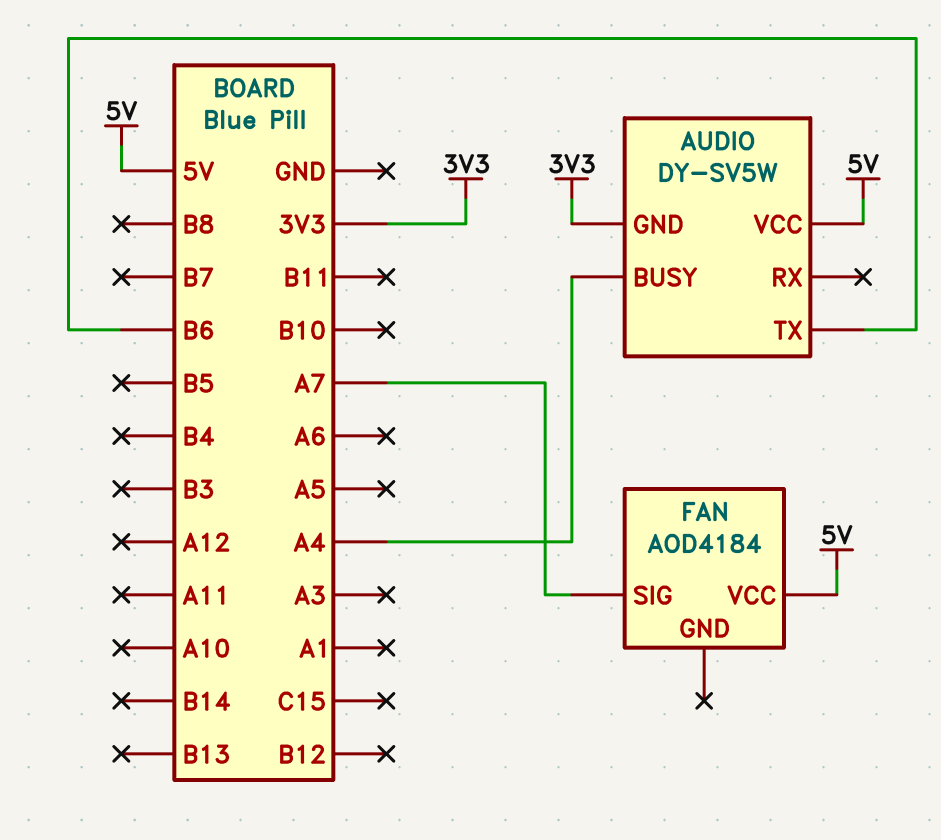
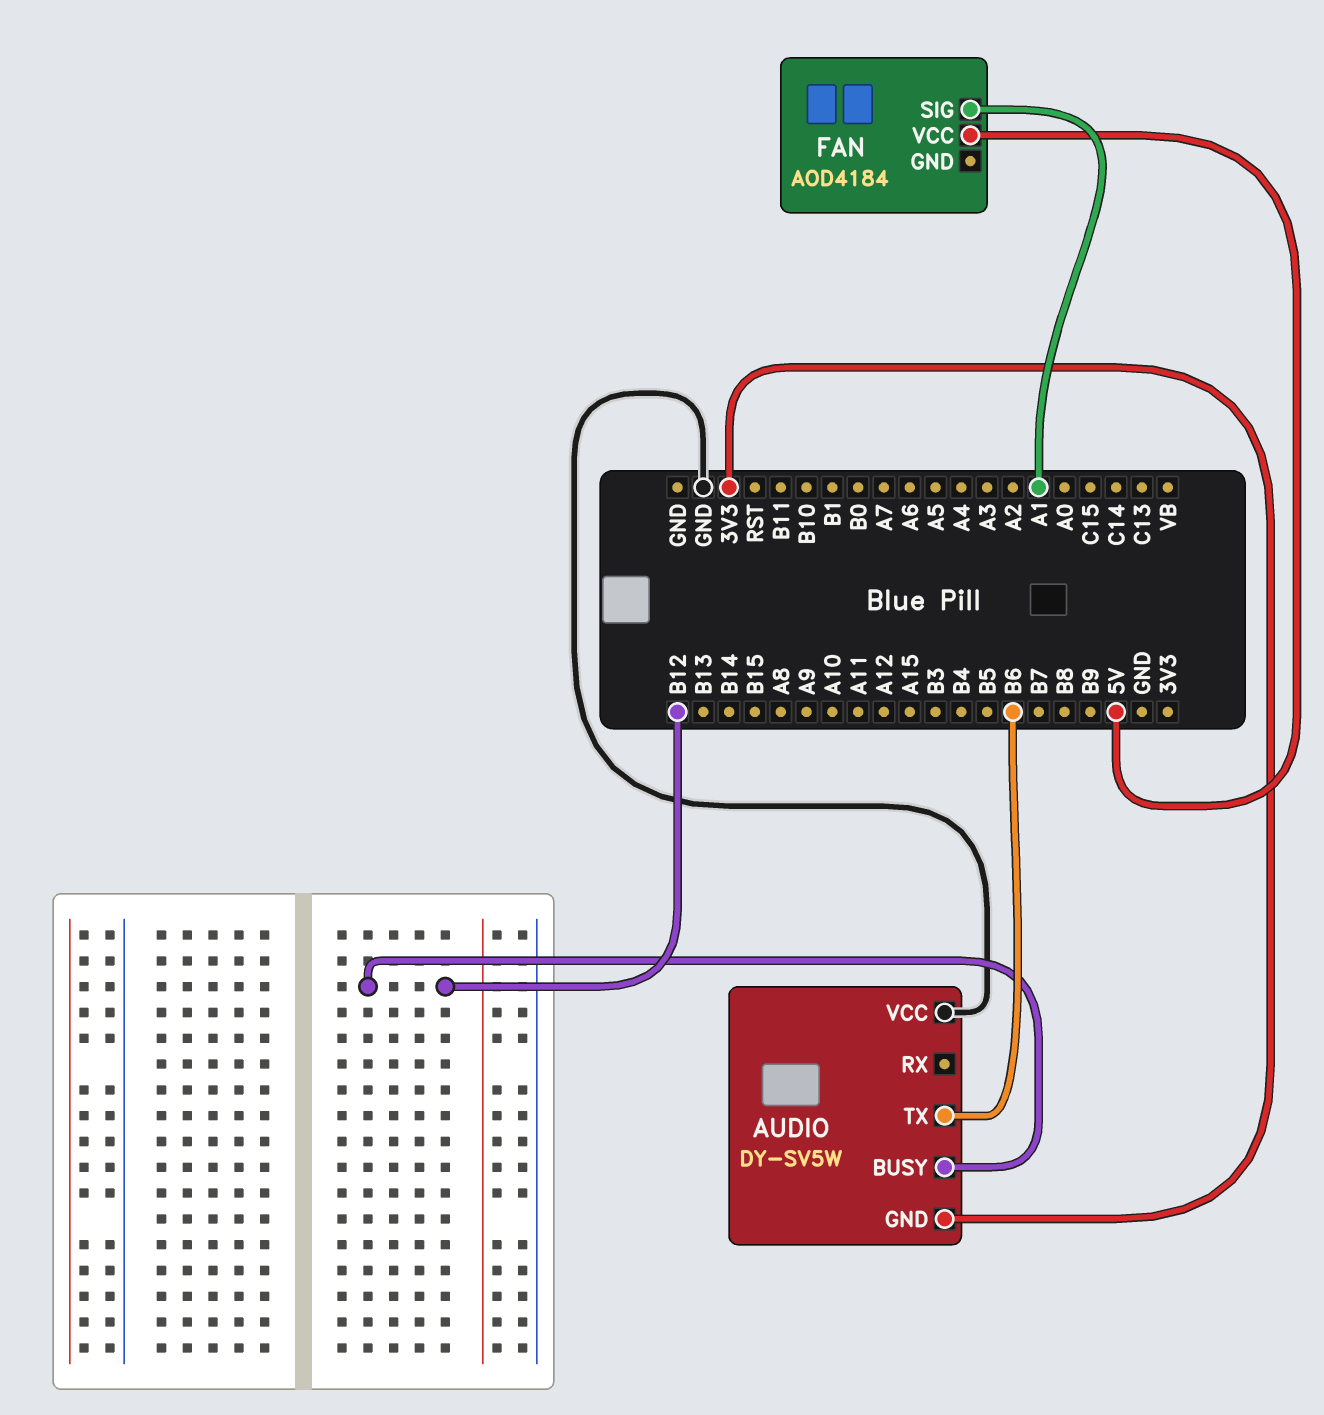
AUDIO pin BUSY: A4 -> B12
AUDIO pin VCC: 5V -> GND
FAN pin SIG: A7 -> A1

